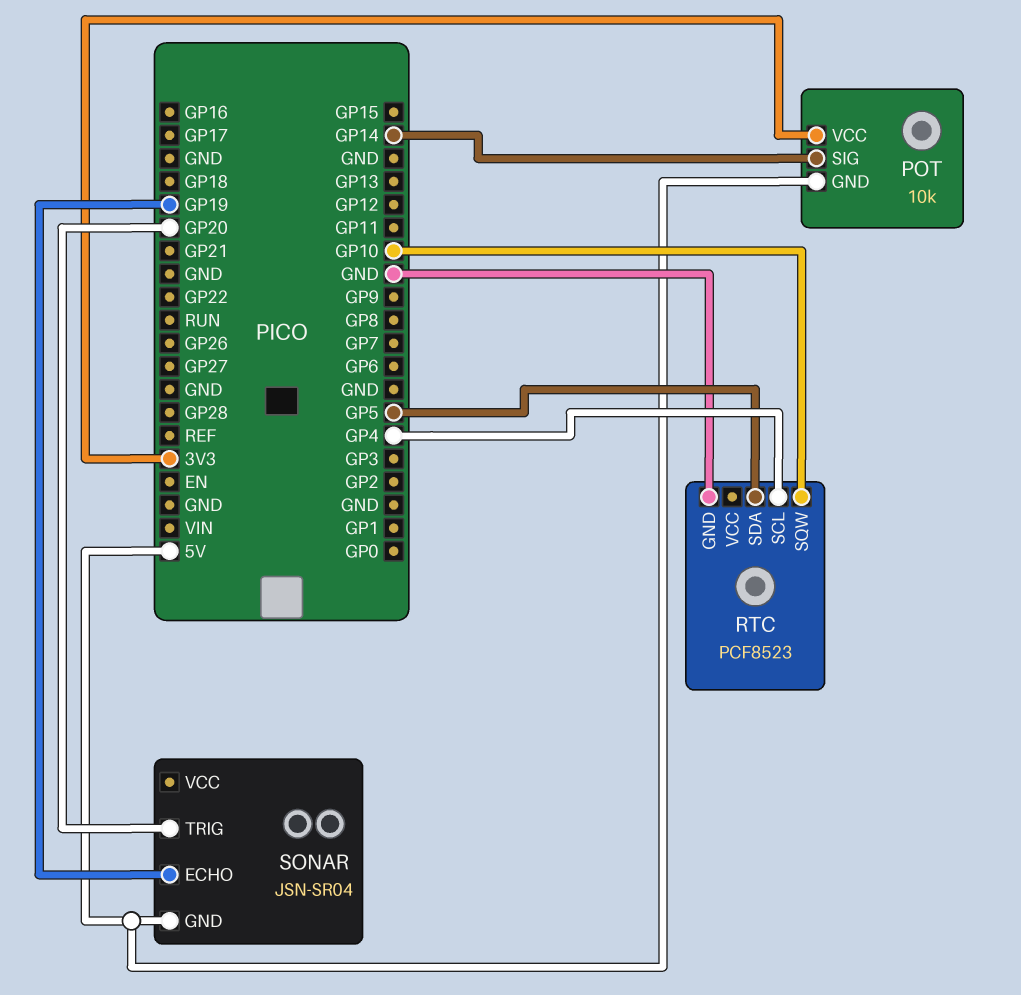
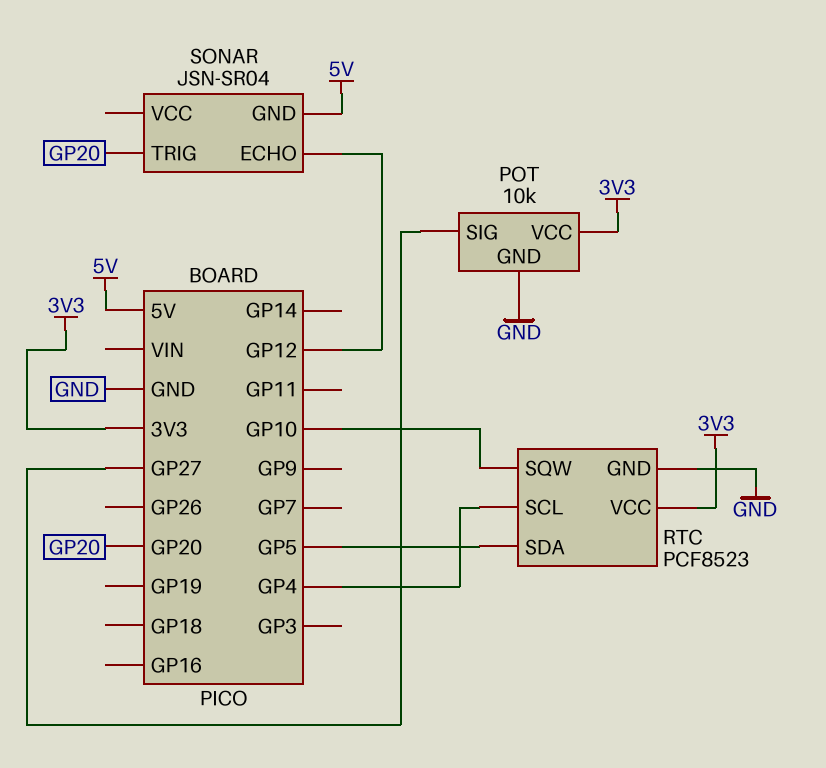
POT pin GND: 5V -> GND
POT pin SIG: GP14 -> GP27
RTC pin VCC: none -> 3V3
SONAR pin ECHO: GP19 -> GP12

